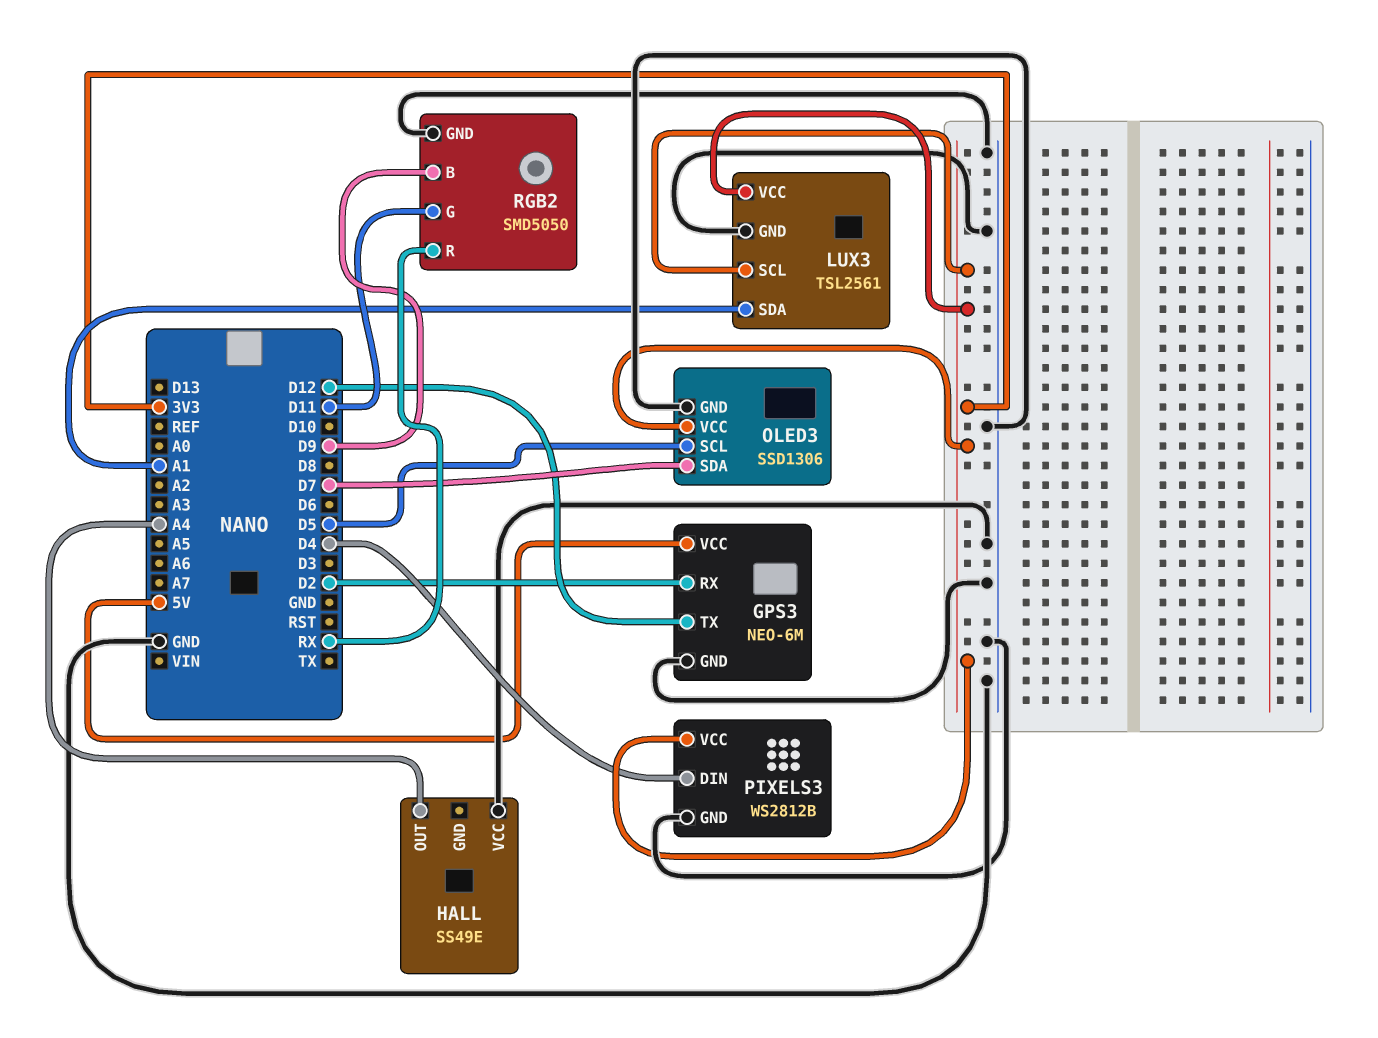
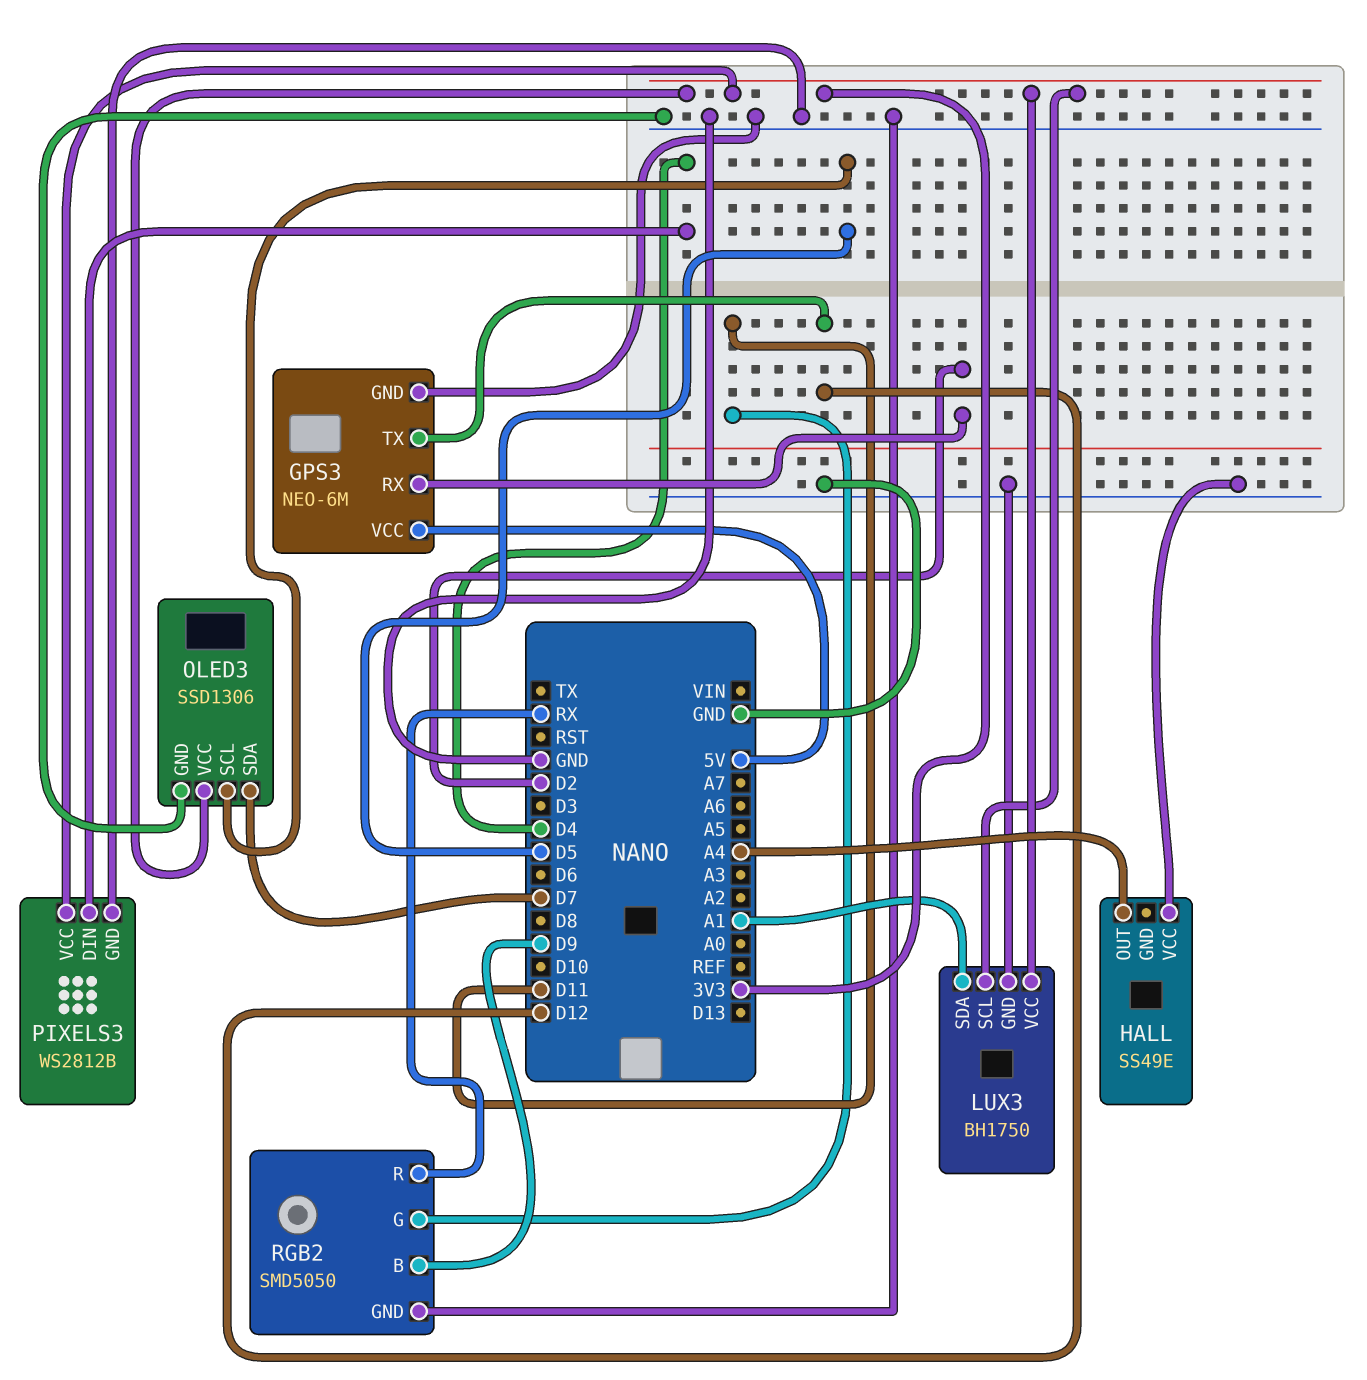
LUX3: TSL2561 -> BH1750

